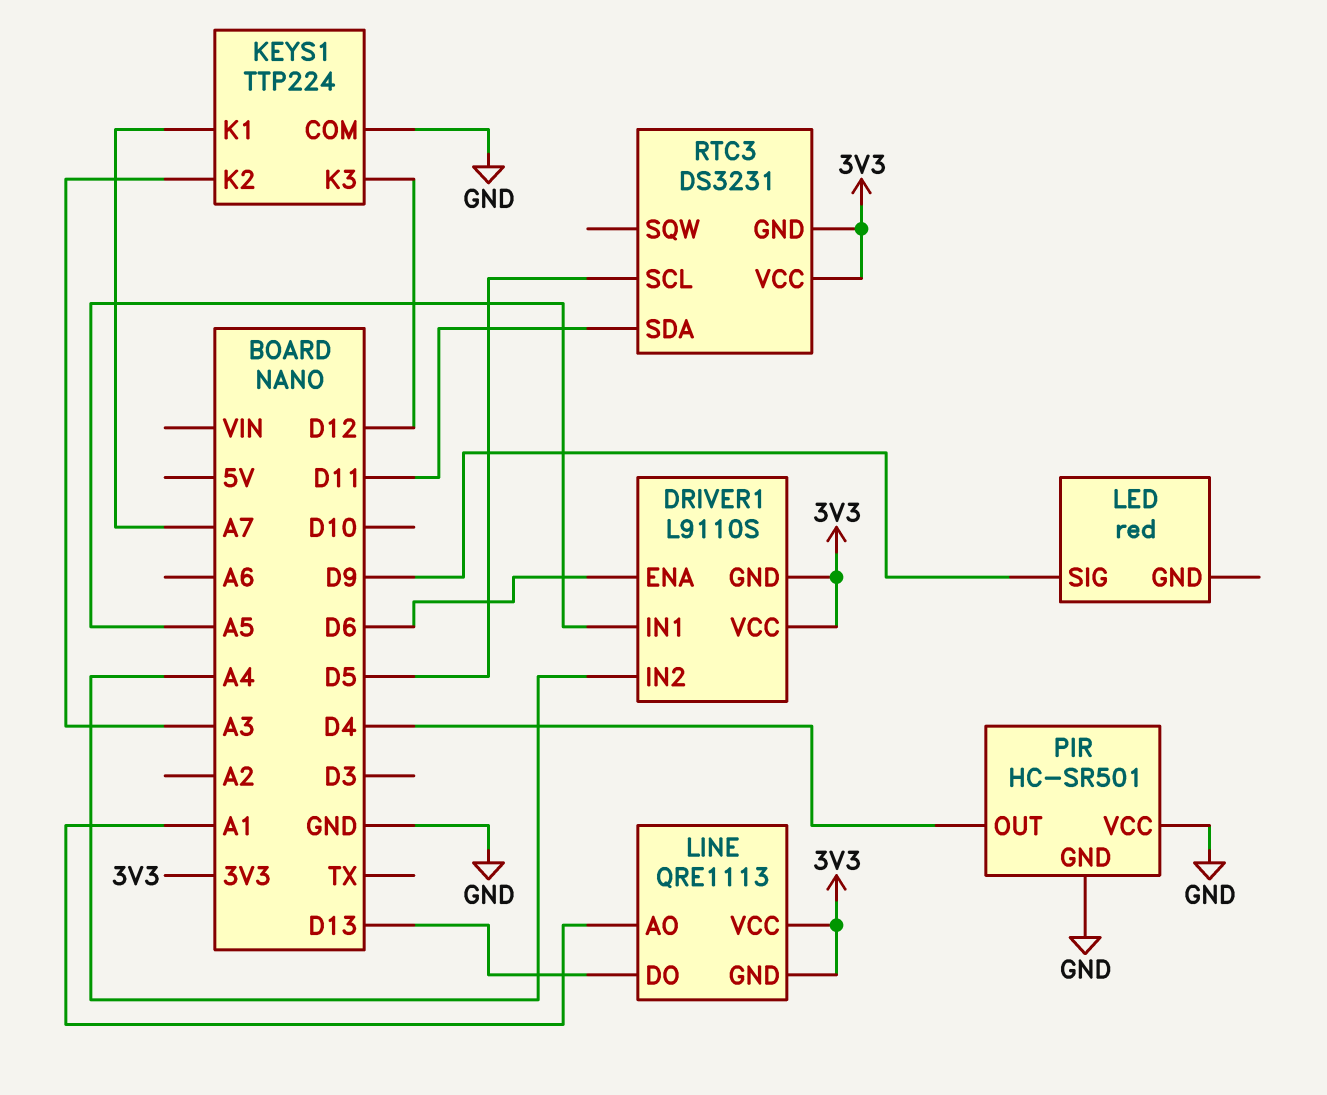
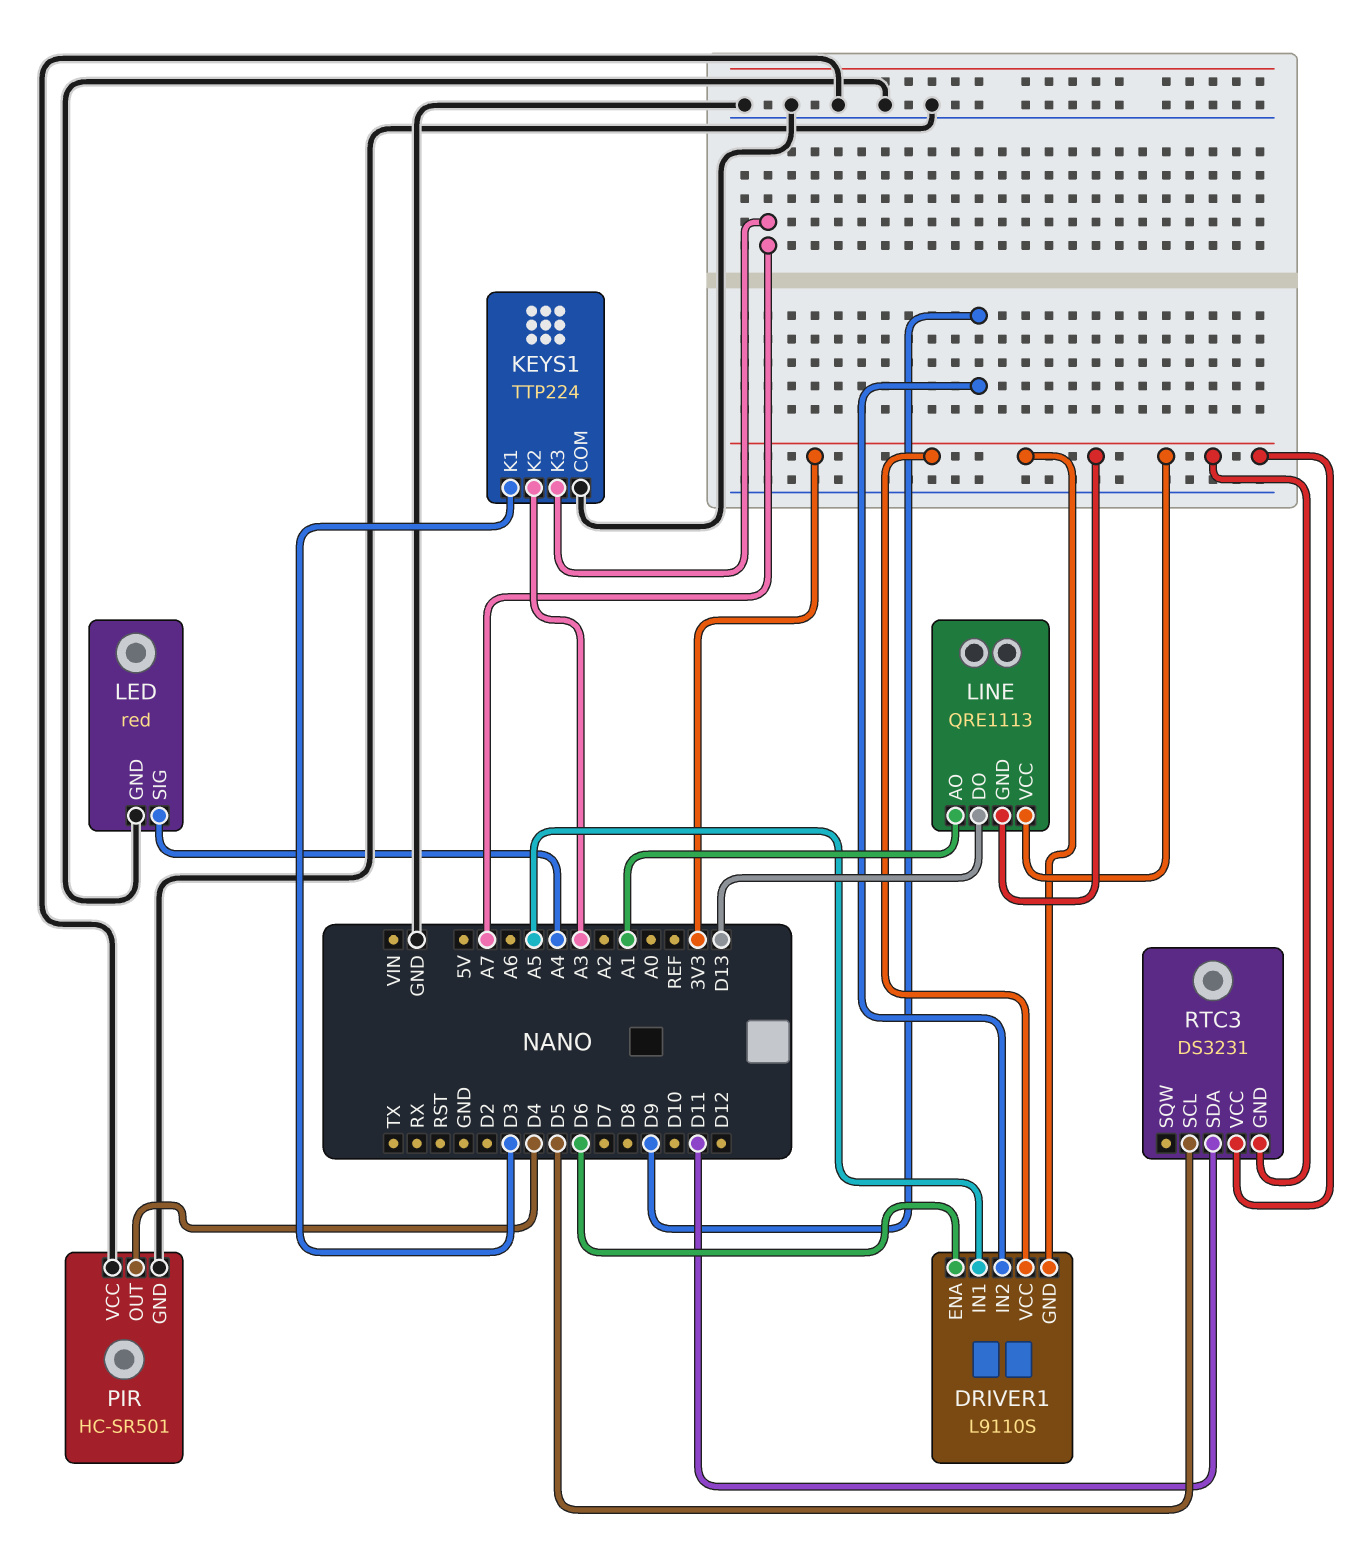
DRIVER1 pin IN2: A4 -> D9
KEYS1 pin K1: A7 -> D3
KEYS1 pin K3: D12 -> A7
LED pin GND: none -> GND
LED pin SIG: D9 -> A4

